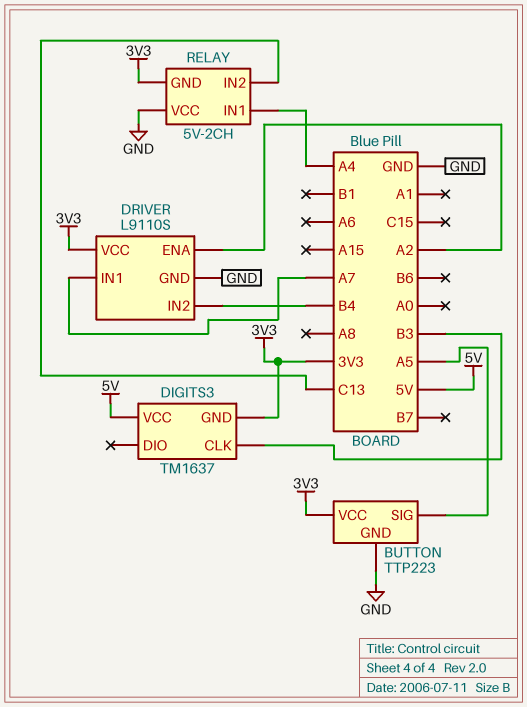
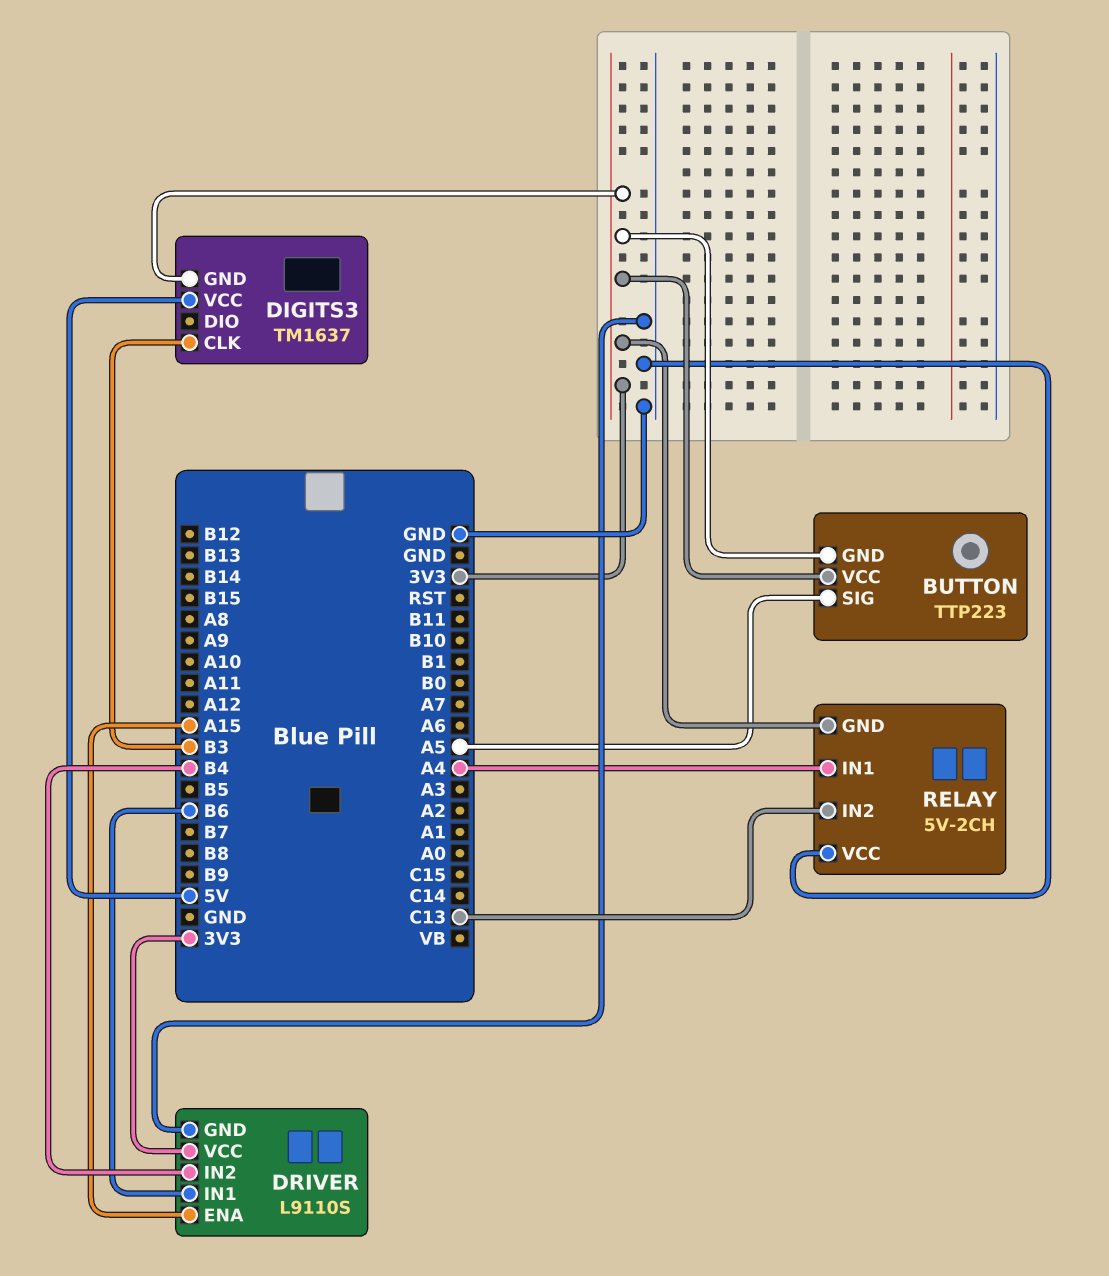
BUTTON pin GND: GND -> 3V3
DRIVER pin ENA: A2 -> A15
DRIVER pin IN1: A7 -> B6

